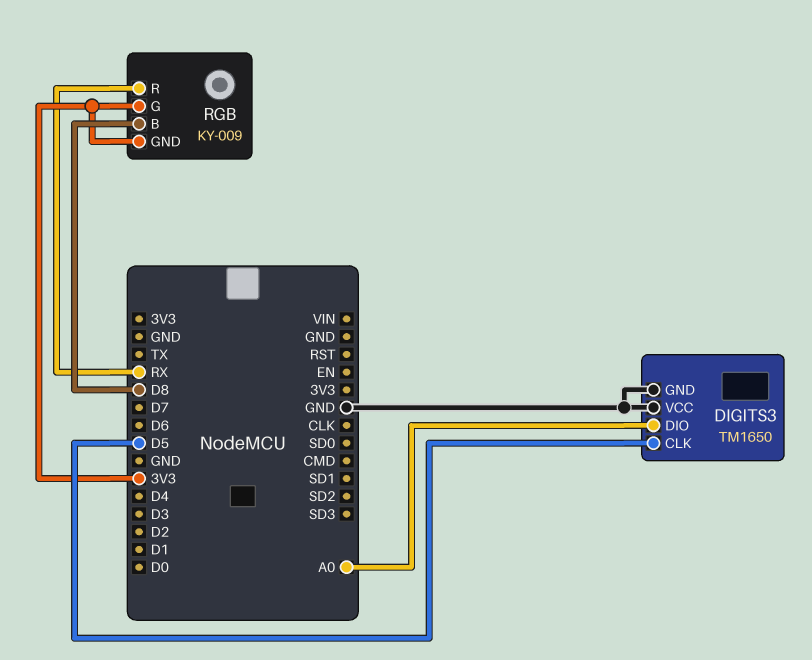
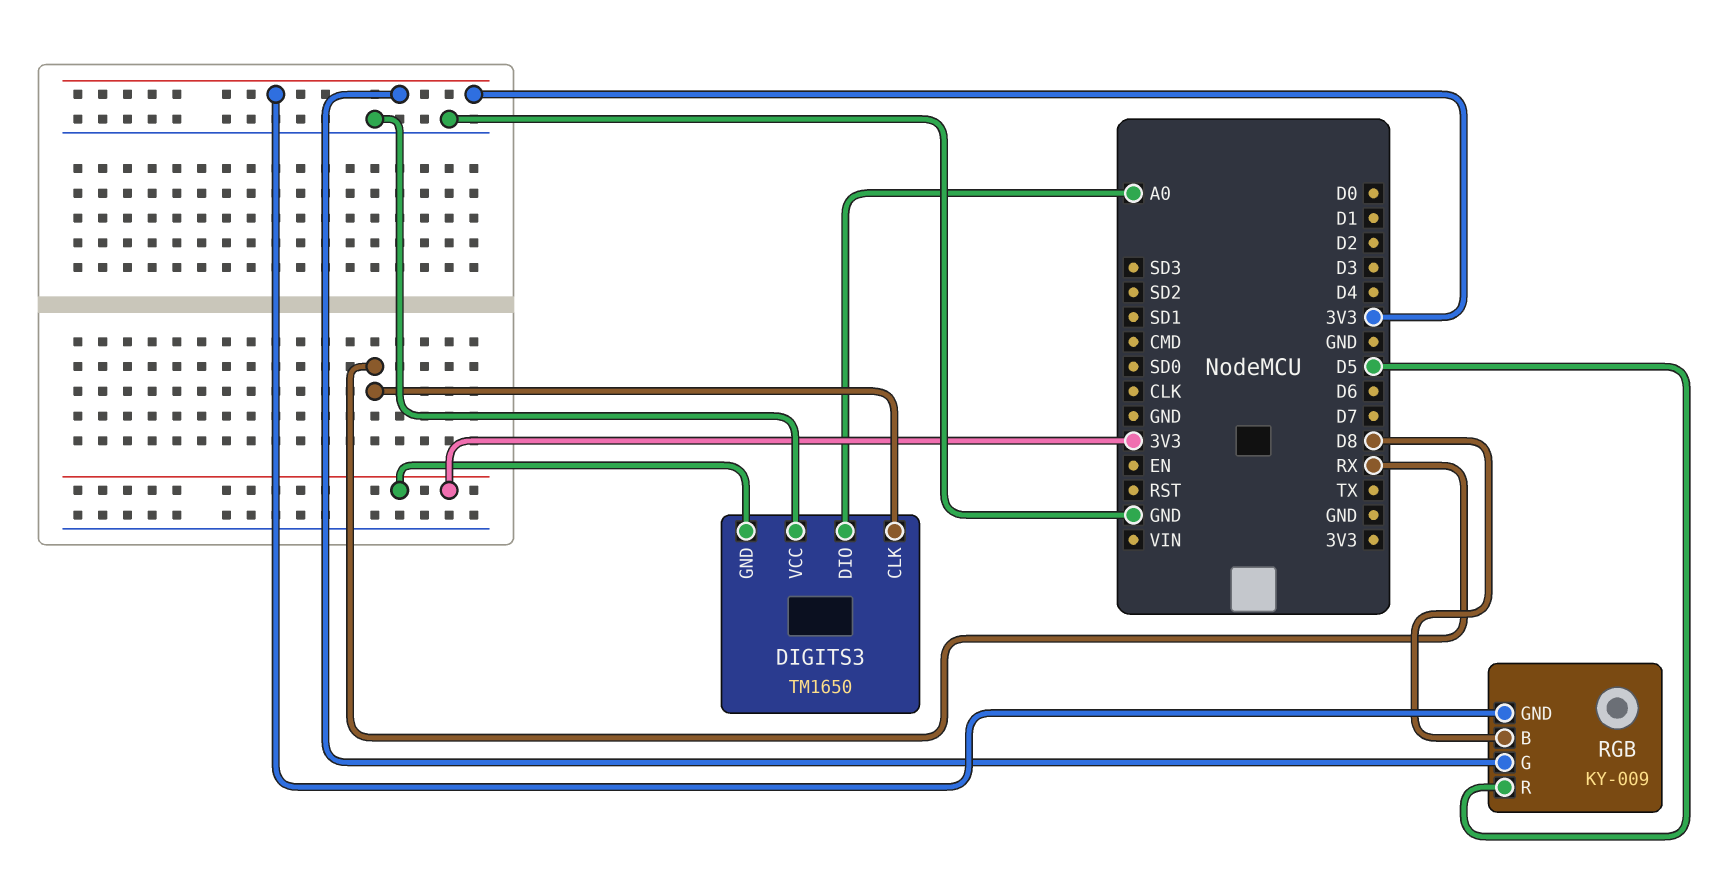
DIGITS3 pin CLK: D5 -> RX
DIGITS3 pin GND: GND -> 3V3
RGB pin R: RX -> D5

